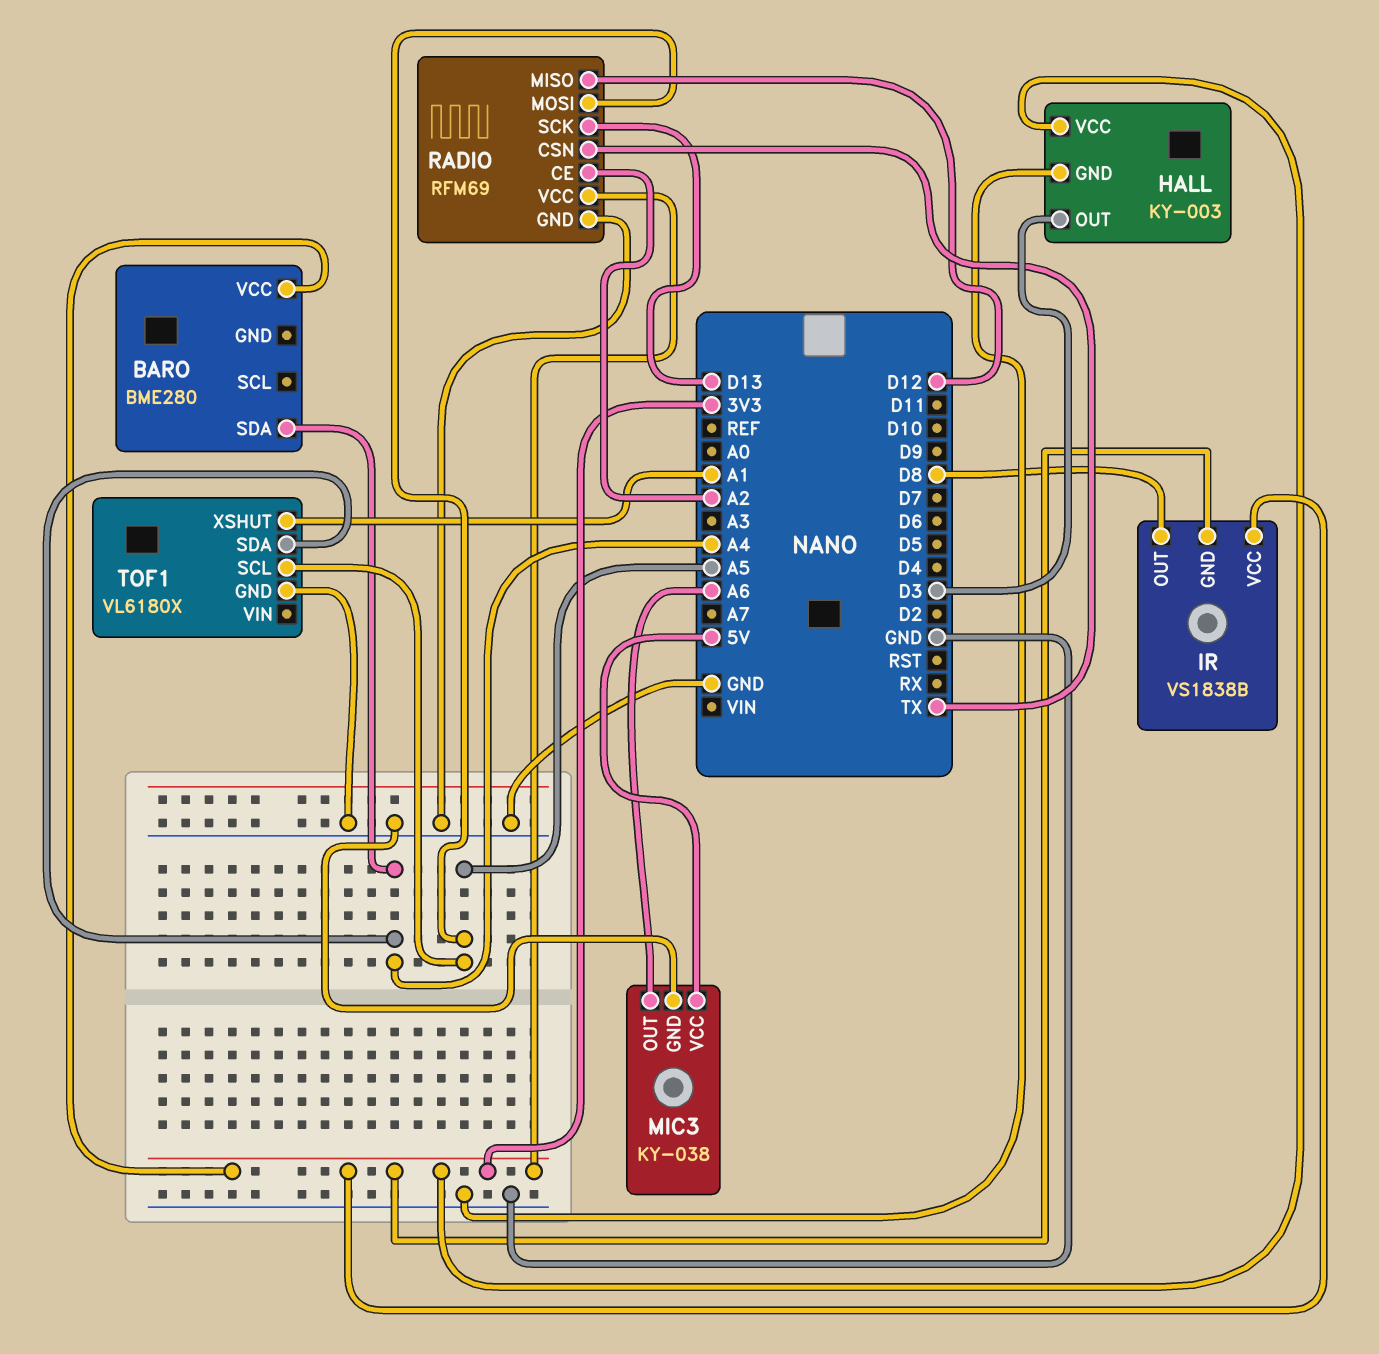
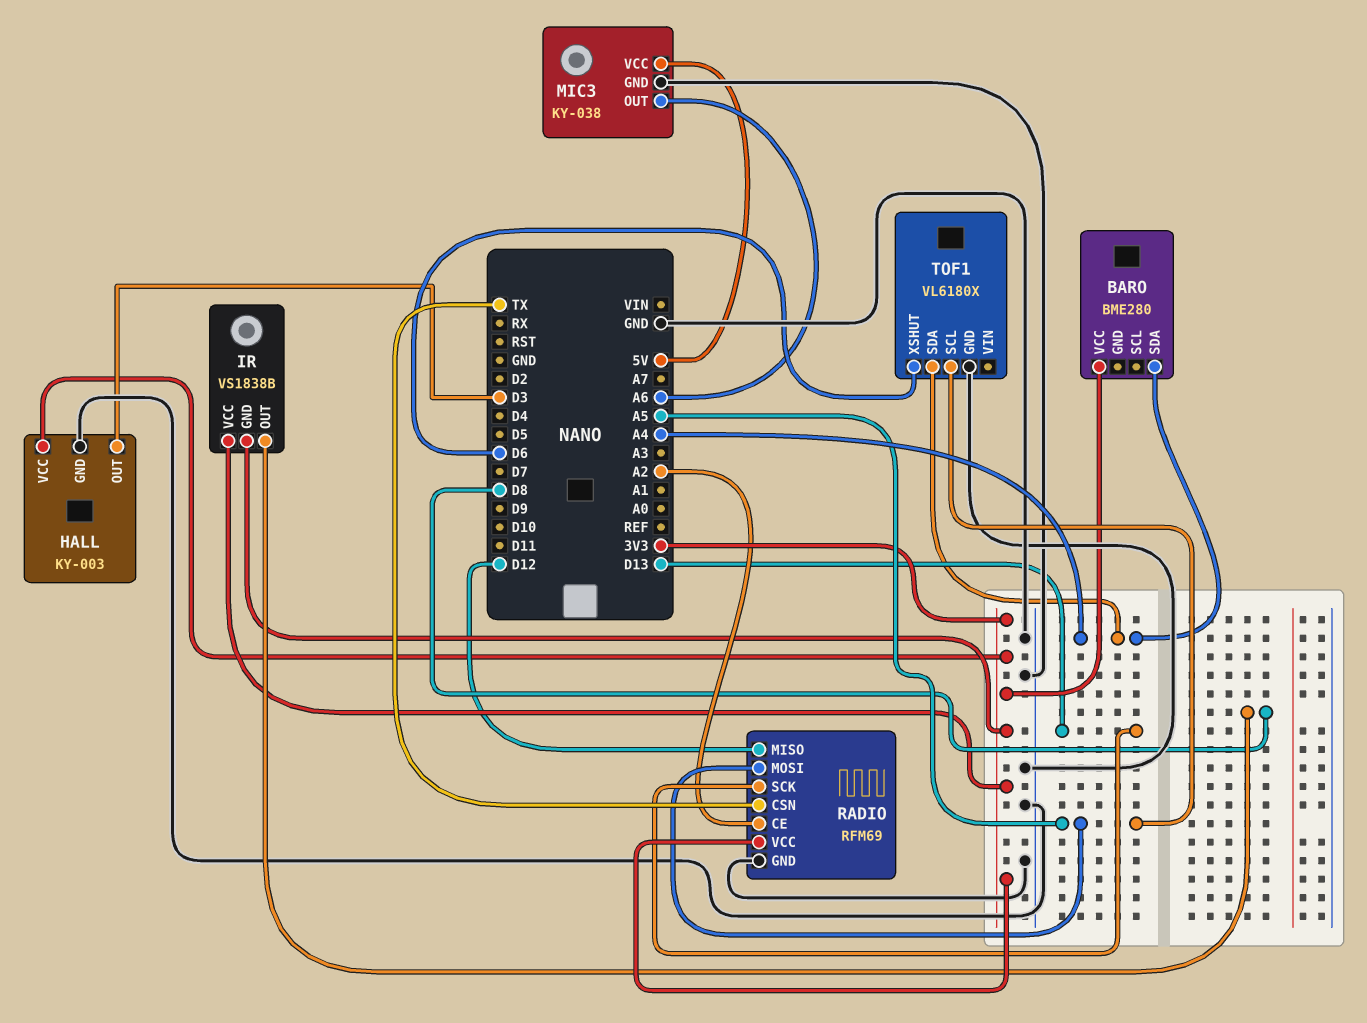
TOF1 pin XSHUT: A1 -> D6

